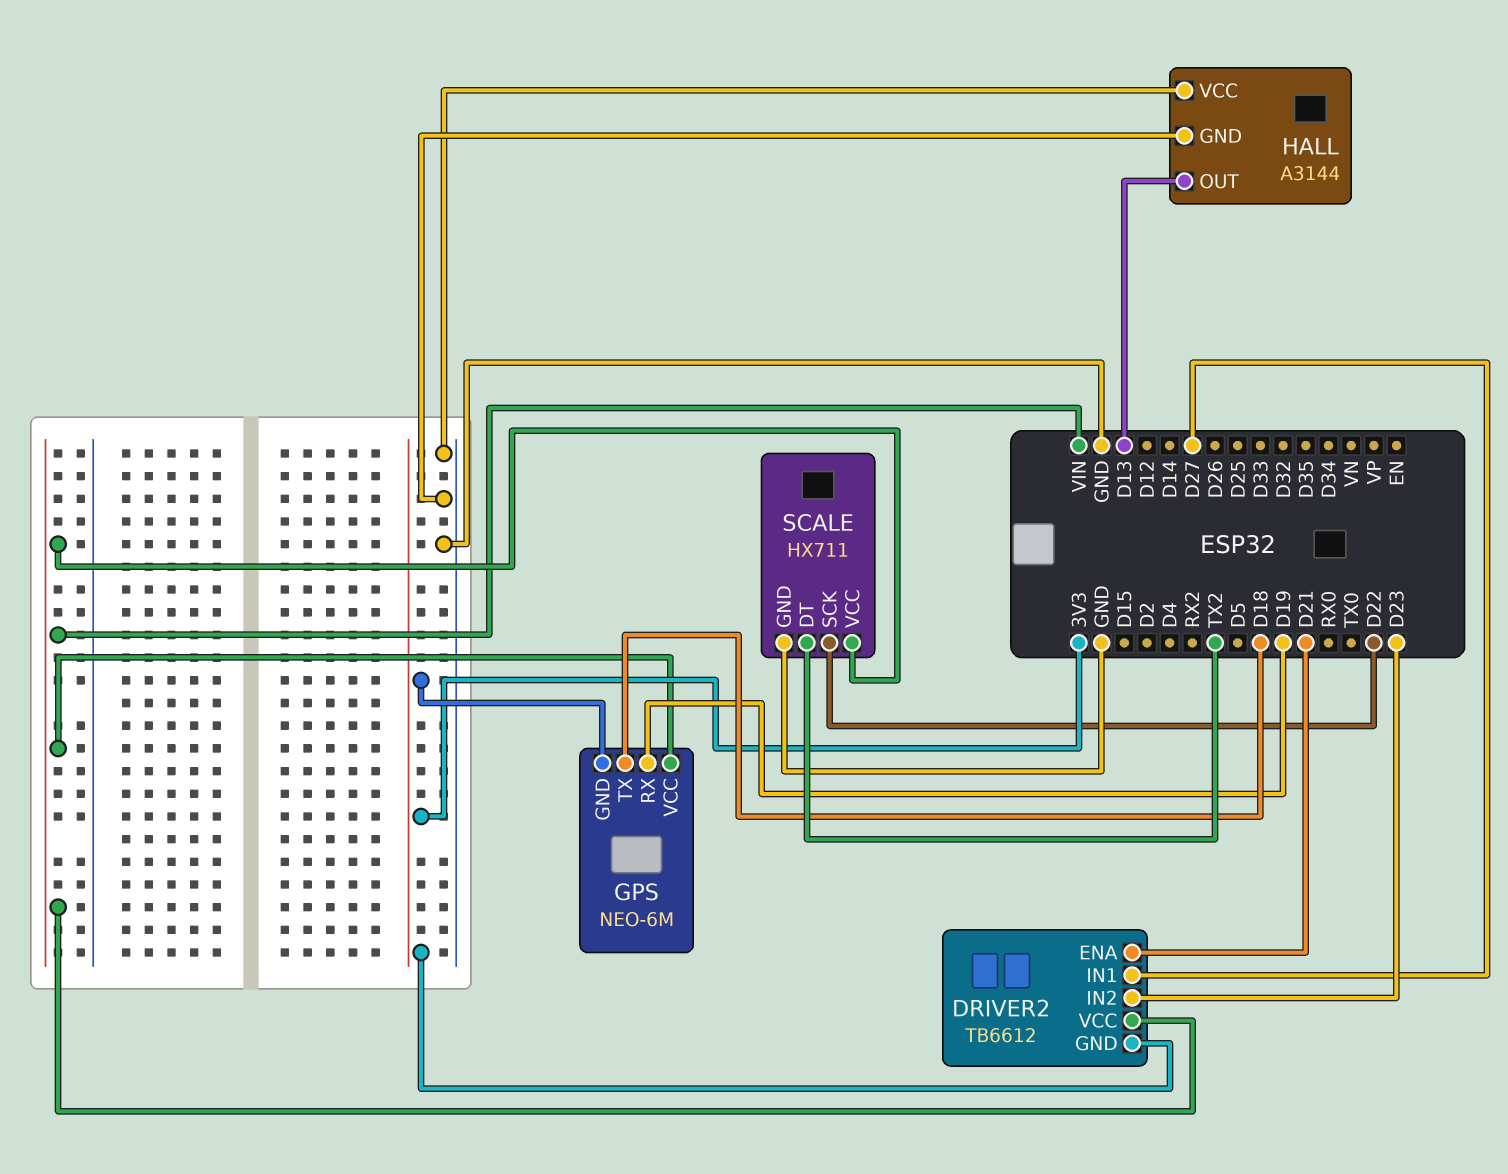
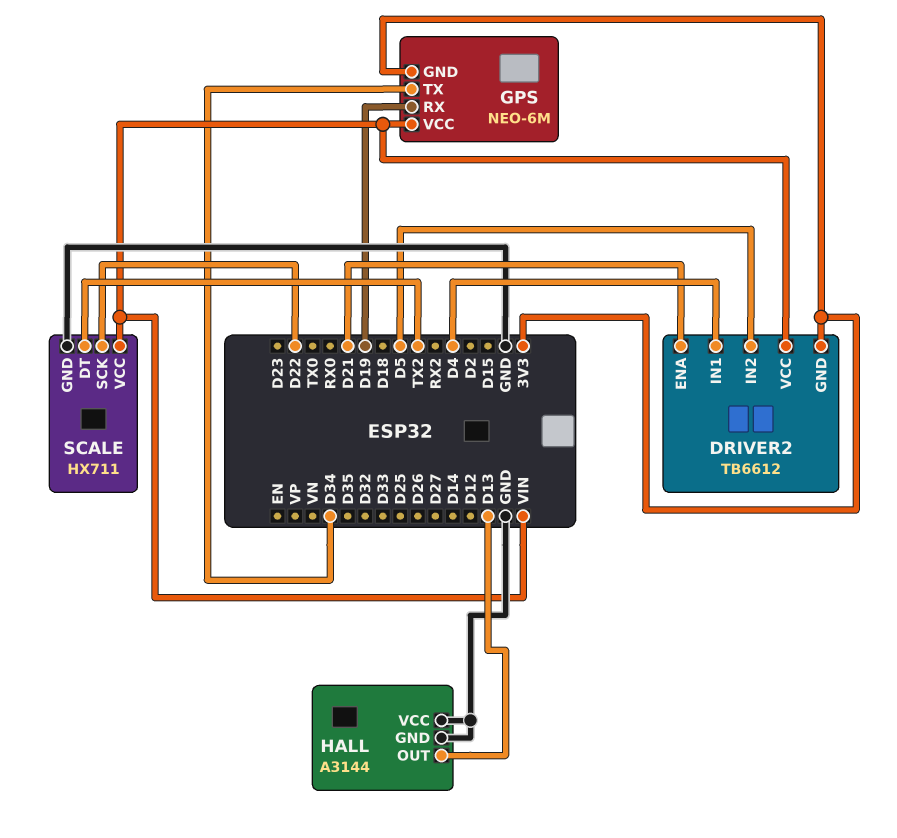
DRIVER2 pin IN1: D27 -> D4
DRIVER2 pin IN2: D23 -> D5
GPS pin TX: D18 -> D34

